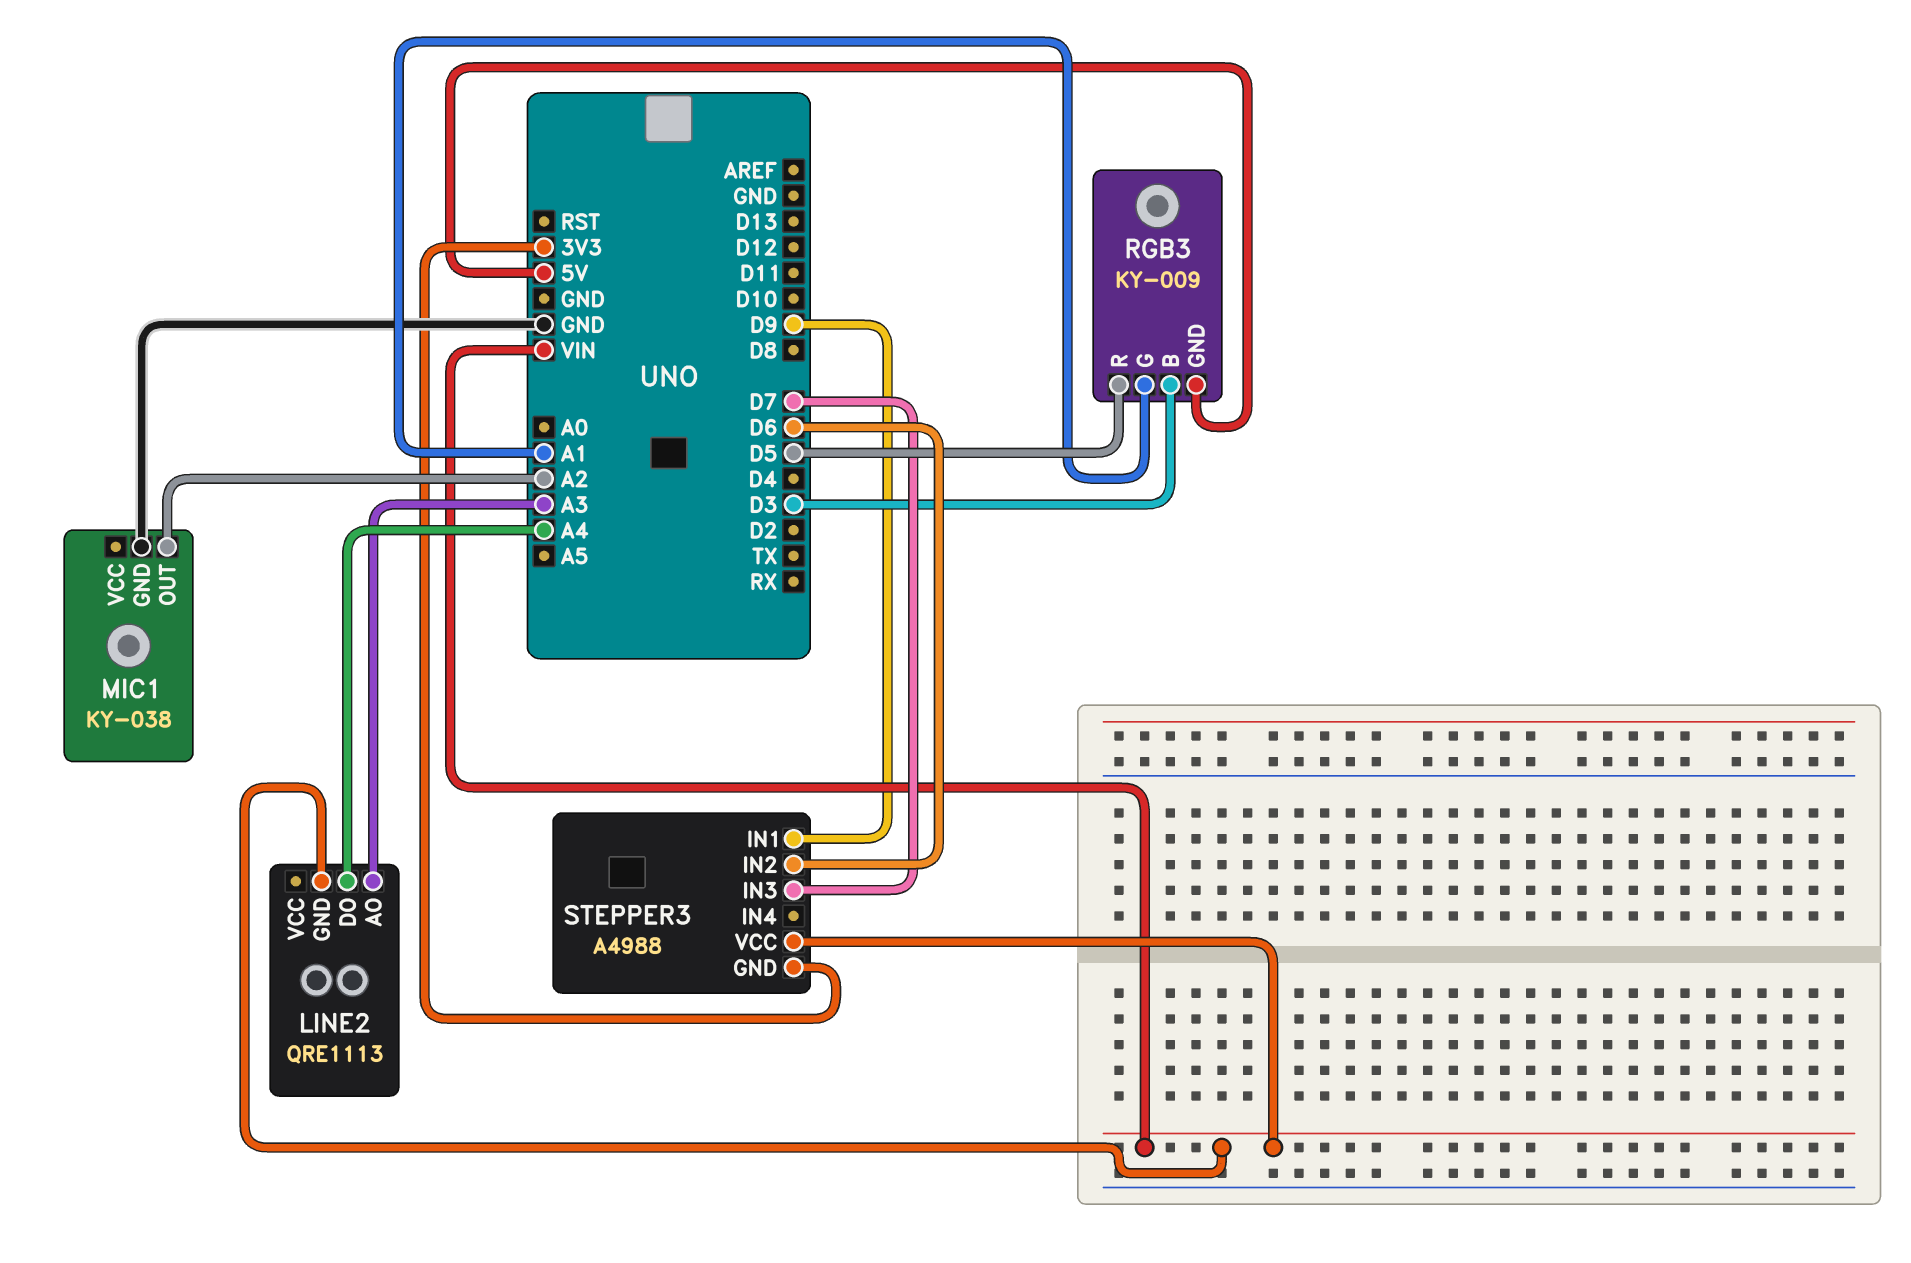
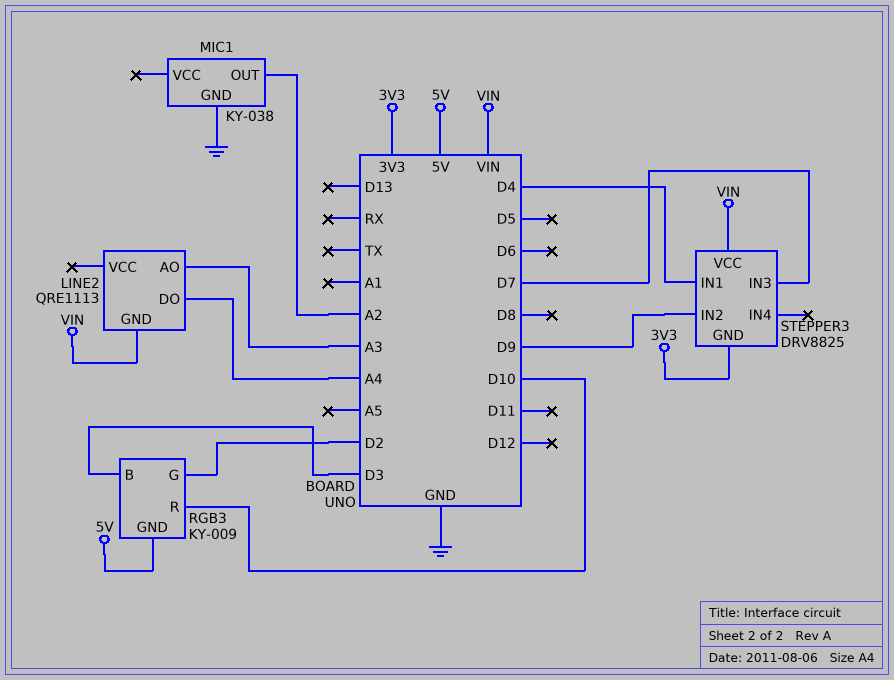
RGB3 pin G: A1 -> D2
RGB3 pin R: D5 -> D10
STEPPER3: A4988 -> DRV8825
STEPPER3 pin IN1: D9 -> D4
STEPPER3 pin IN2: D6 -> D9

